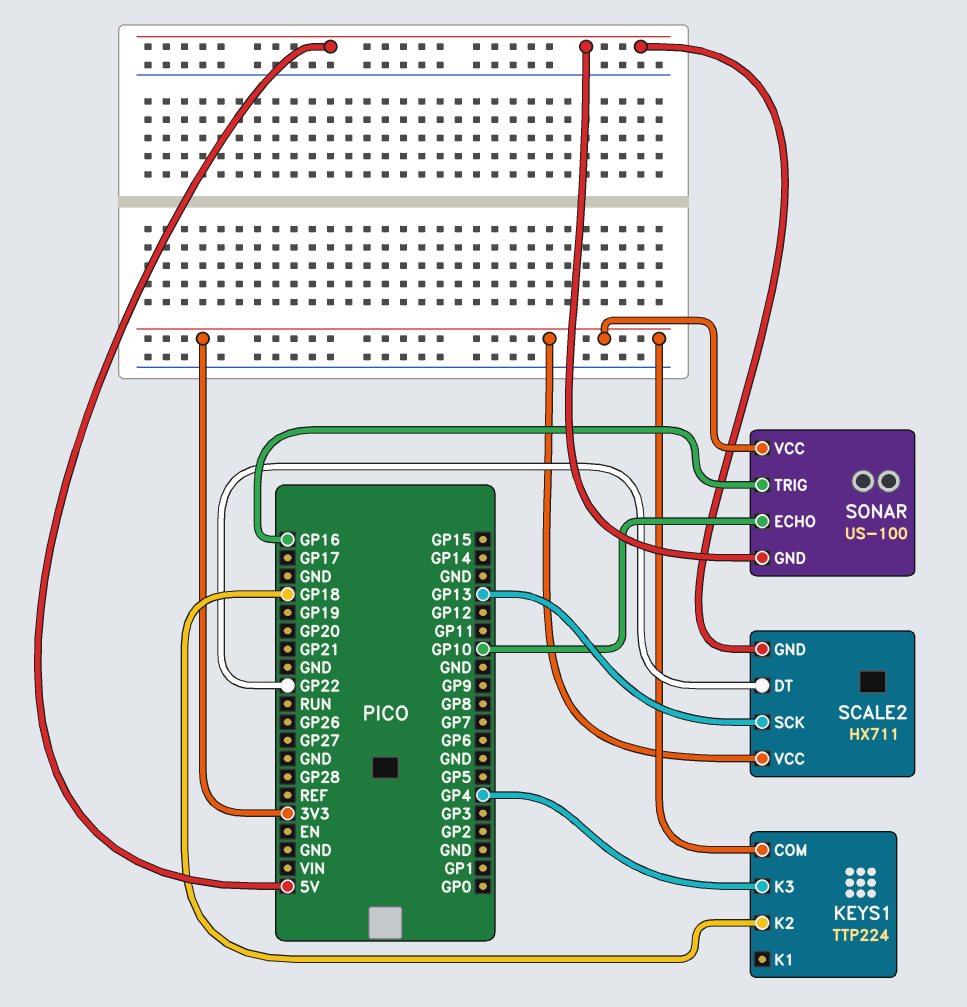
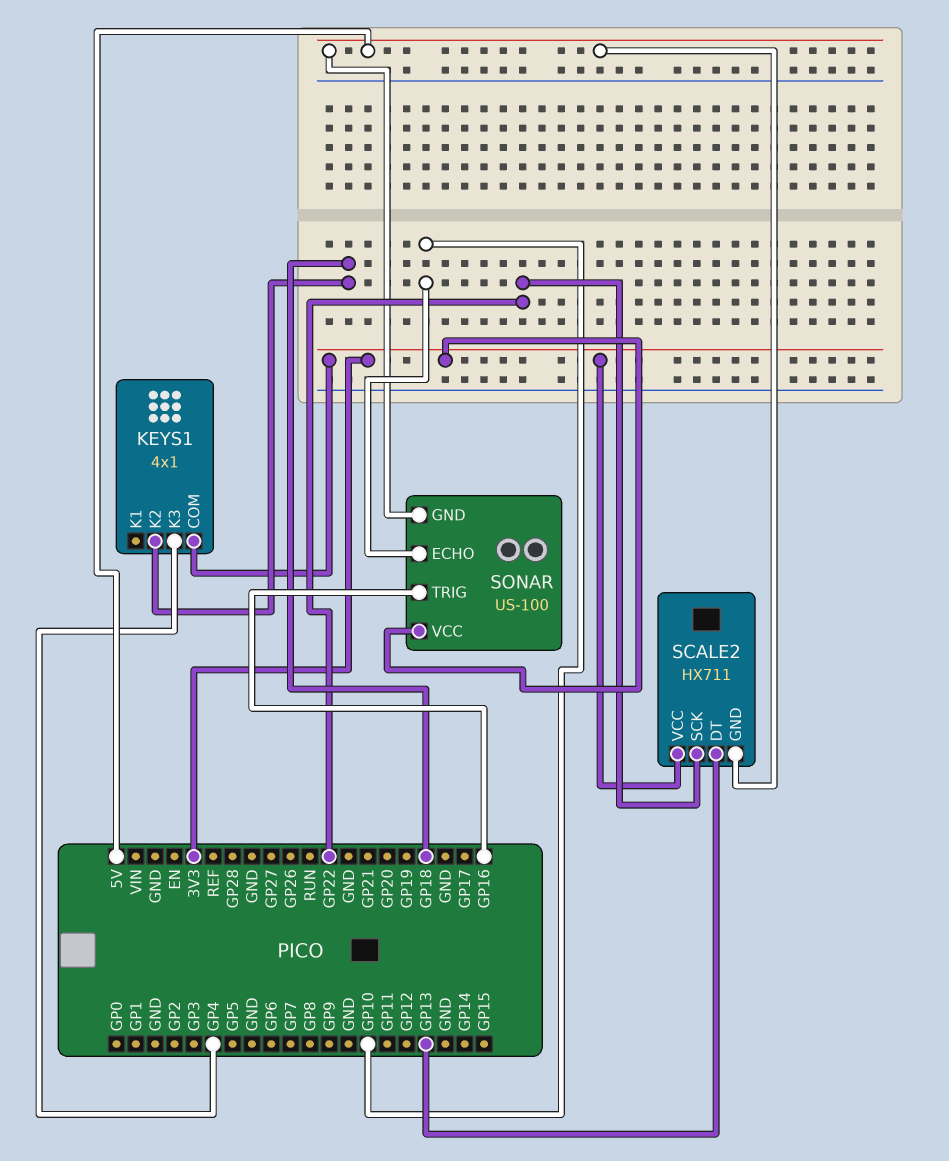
KEYS1: TTP224 -> 4x1
SCALE2 pin DT: GP22 -> GP13
SCALE2 pin SCK: GP13 -> GP22

